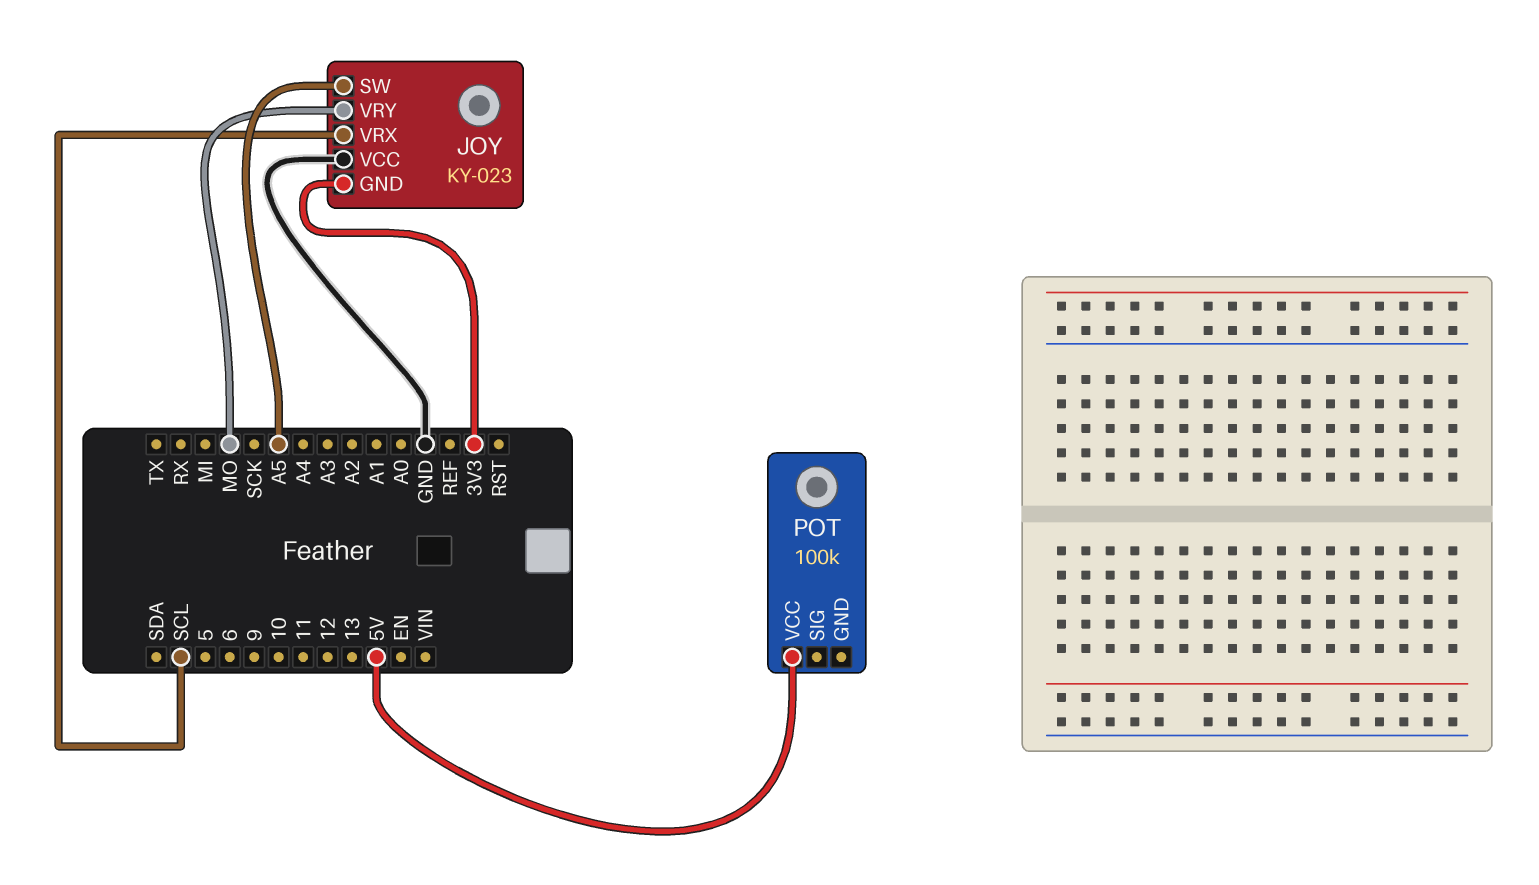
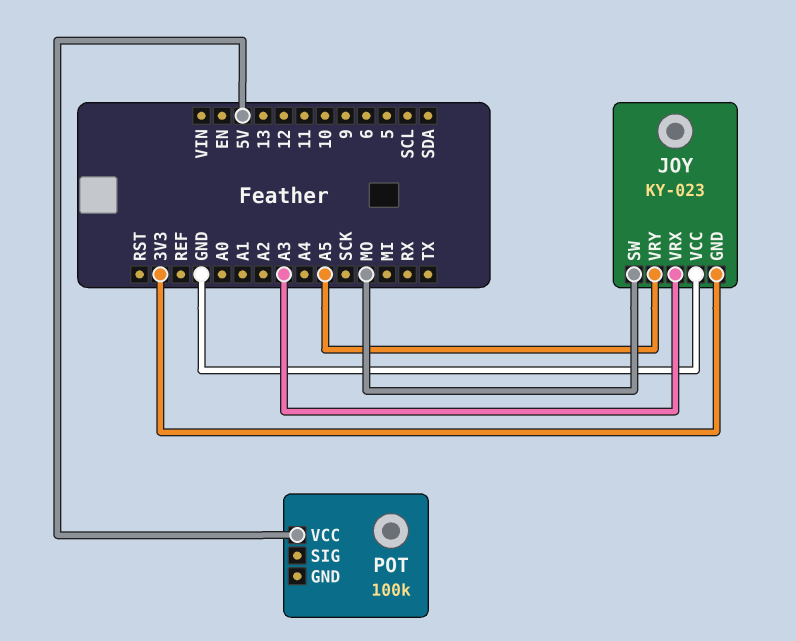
JOY pin SW: A5 -> MO
JOY pin VRX: SCL -> A3
JOY pin VRY: MO -> A5

